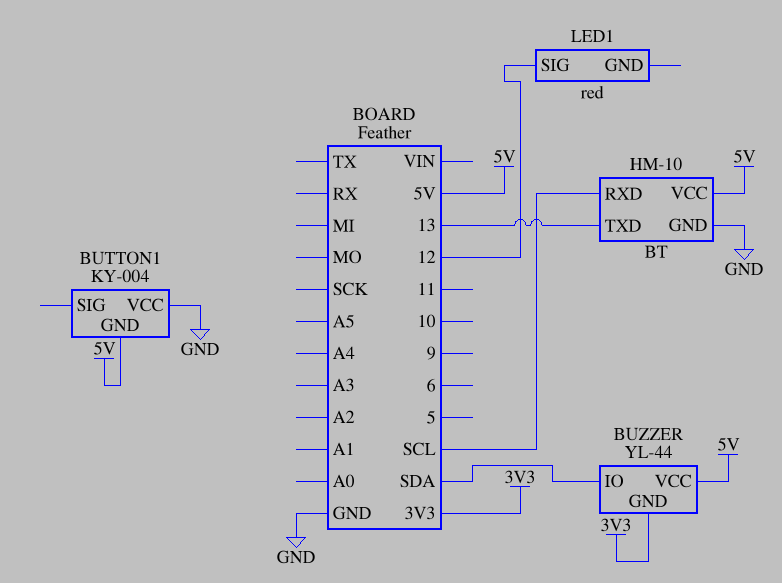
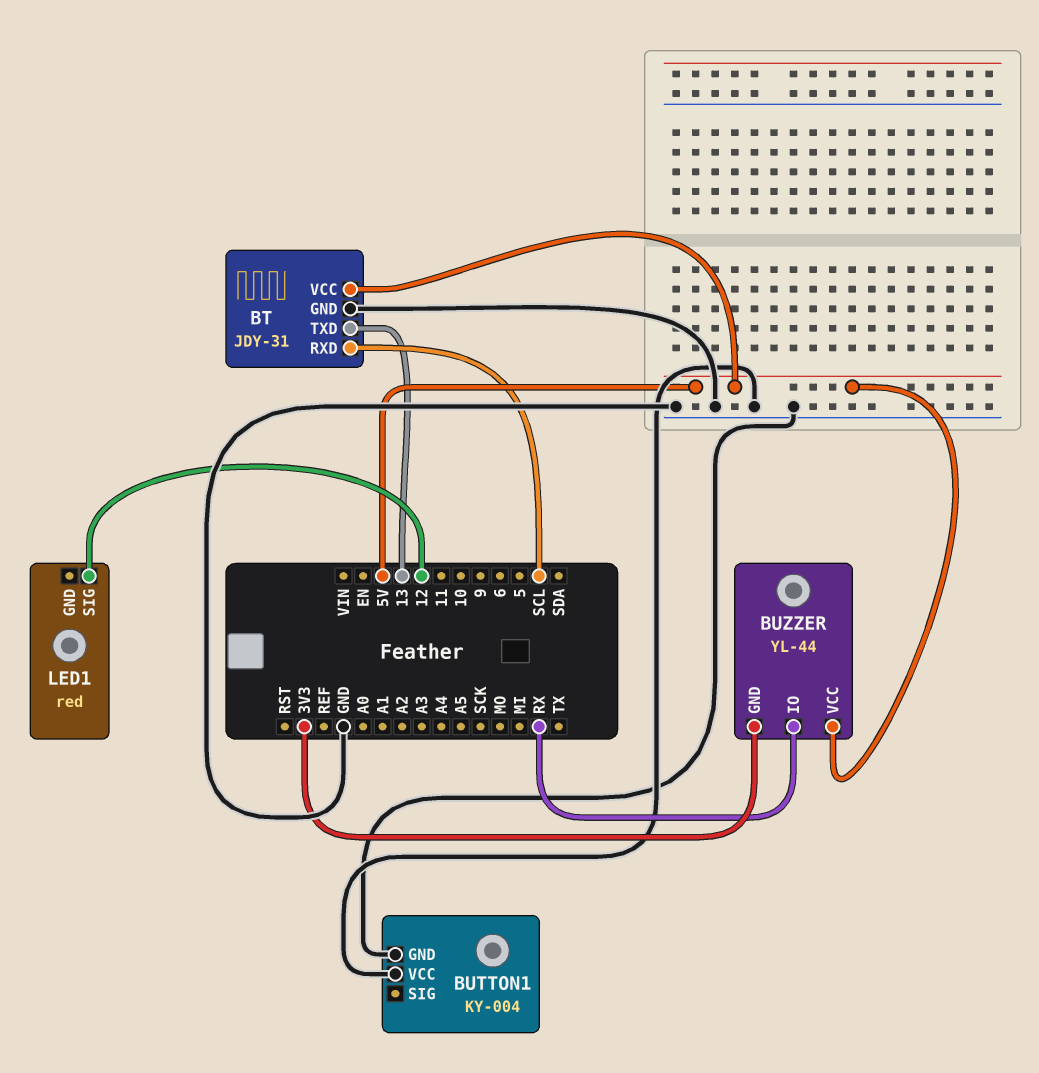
BT: HM-10 -> JDY-31
BUTTON1 pin GND: 5V -> GND
BUZZER pin IO: SDA -> RX

